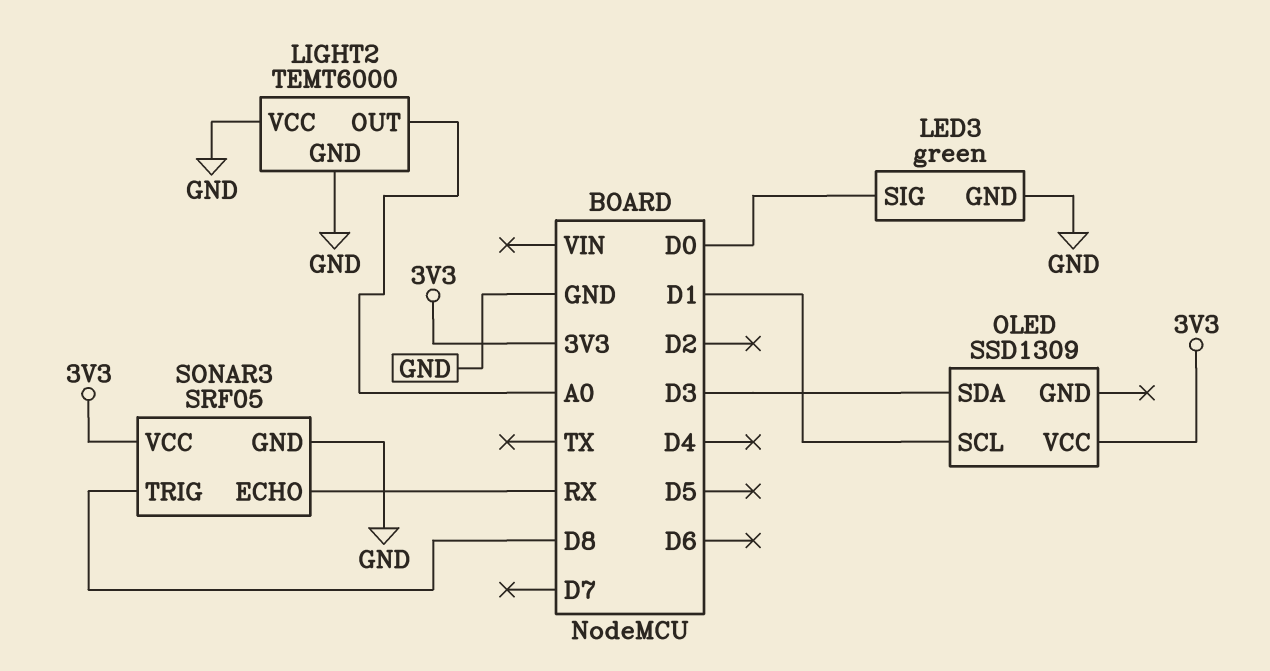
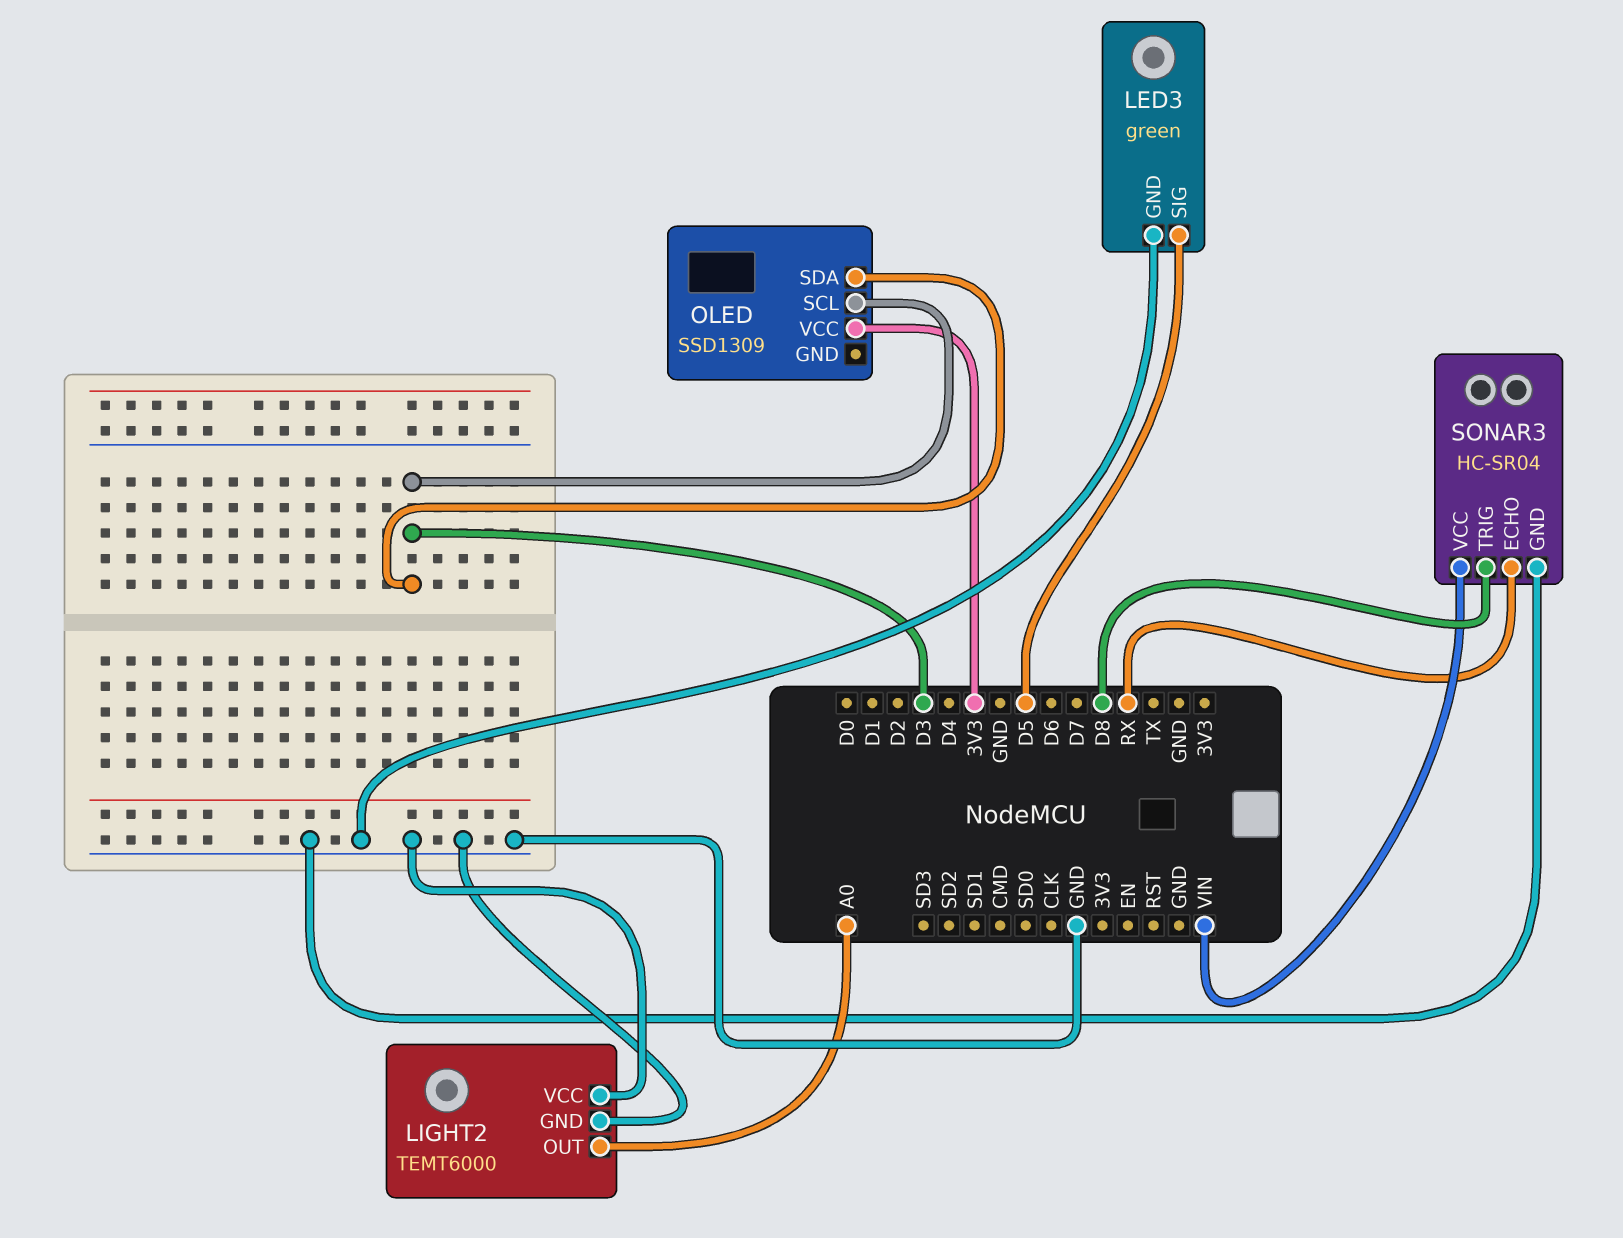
LED3 pin SIG: D0 -> D5
OLED pin SCL: D1 -> D3
SONAR3: SRF05 -> HC-SR04
SONAR3 pin VCC: 3V3 -> VIN

